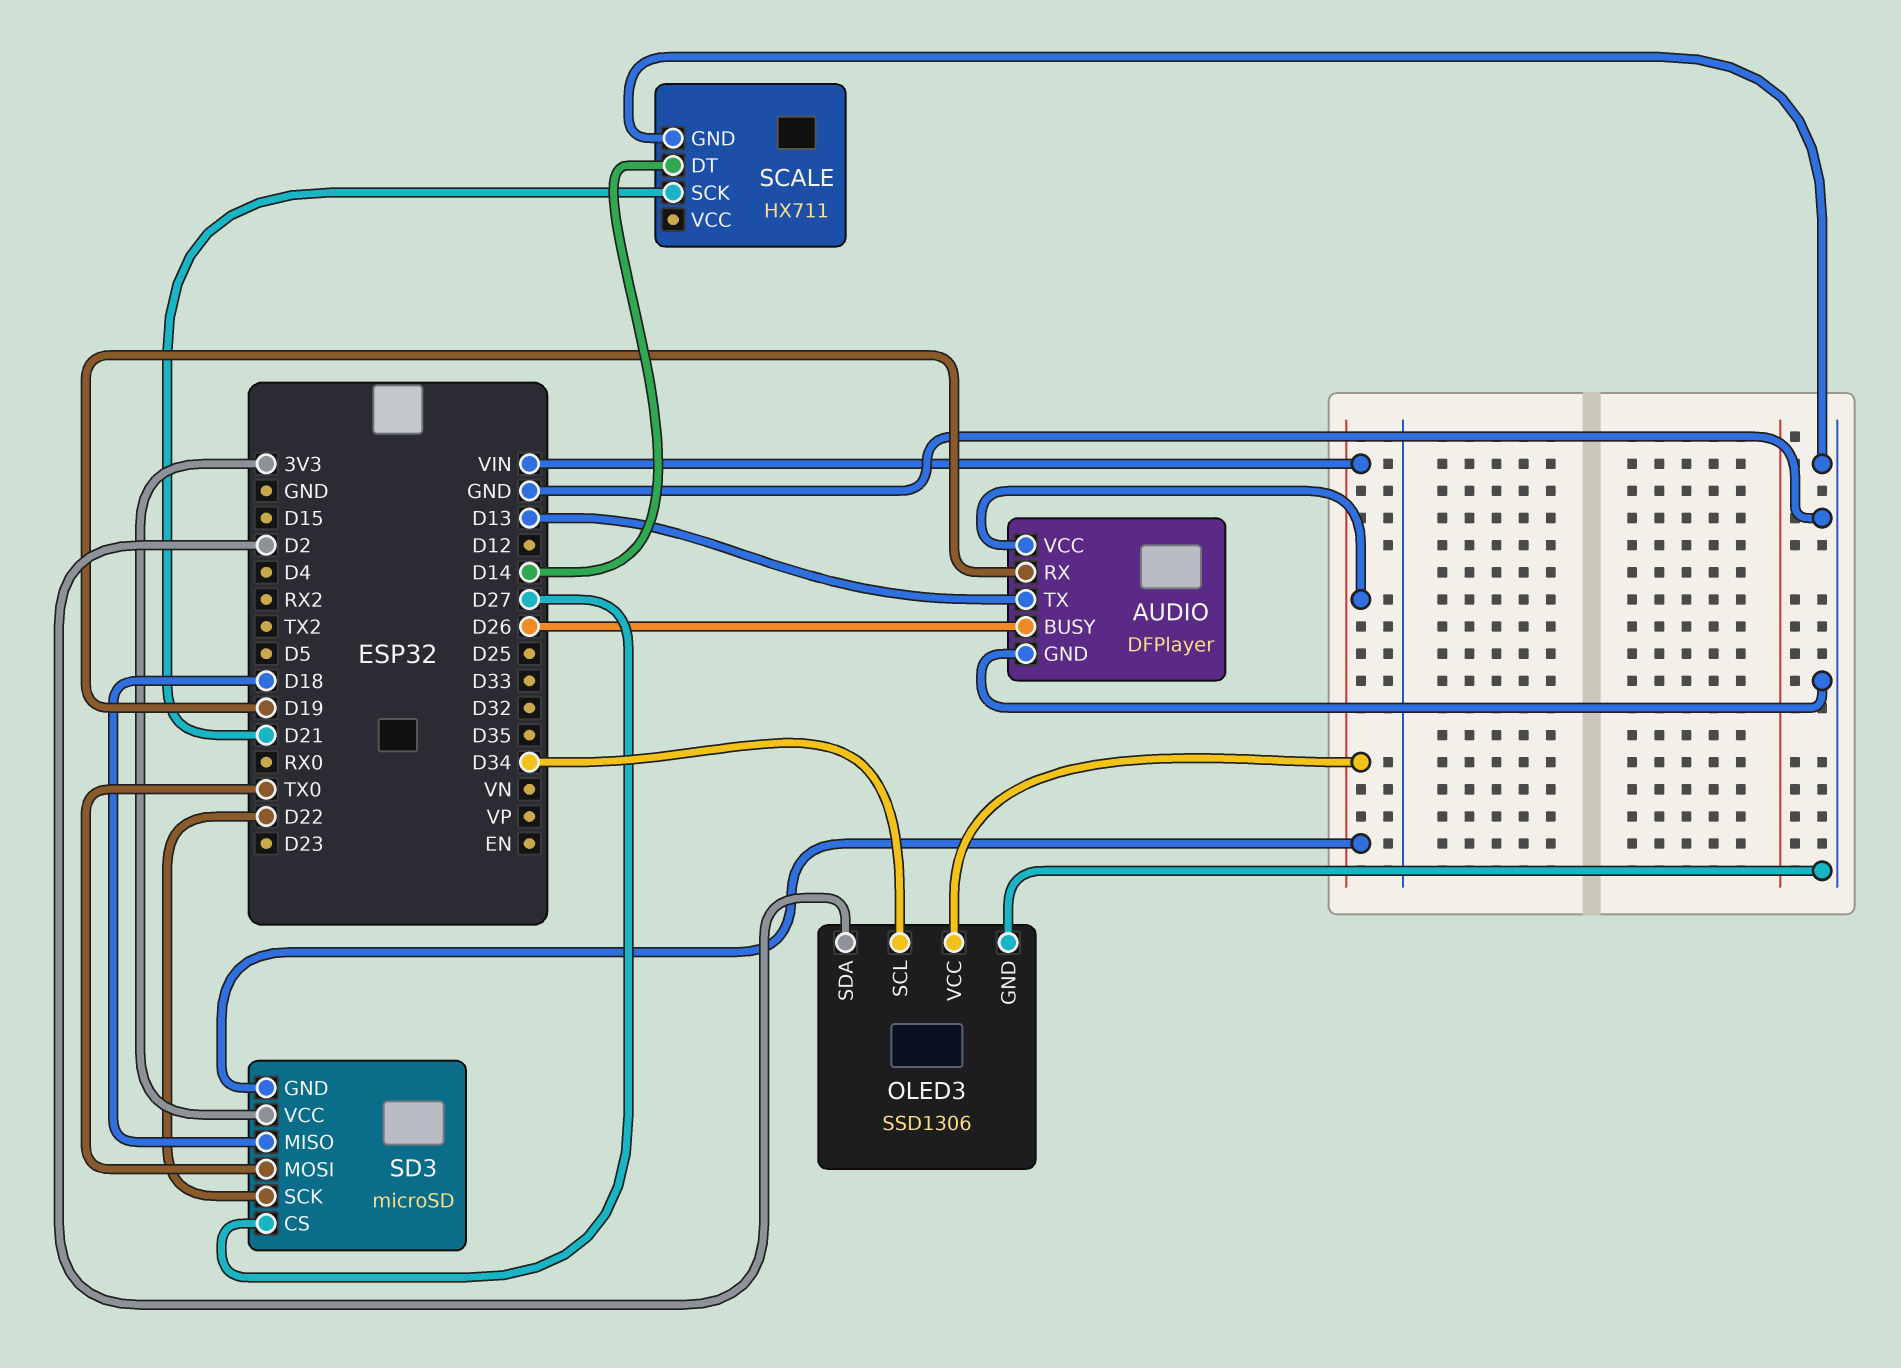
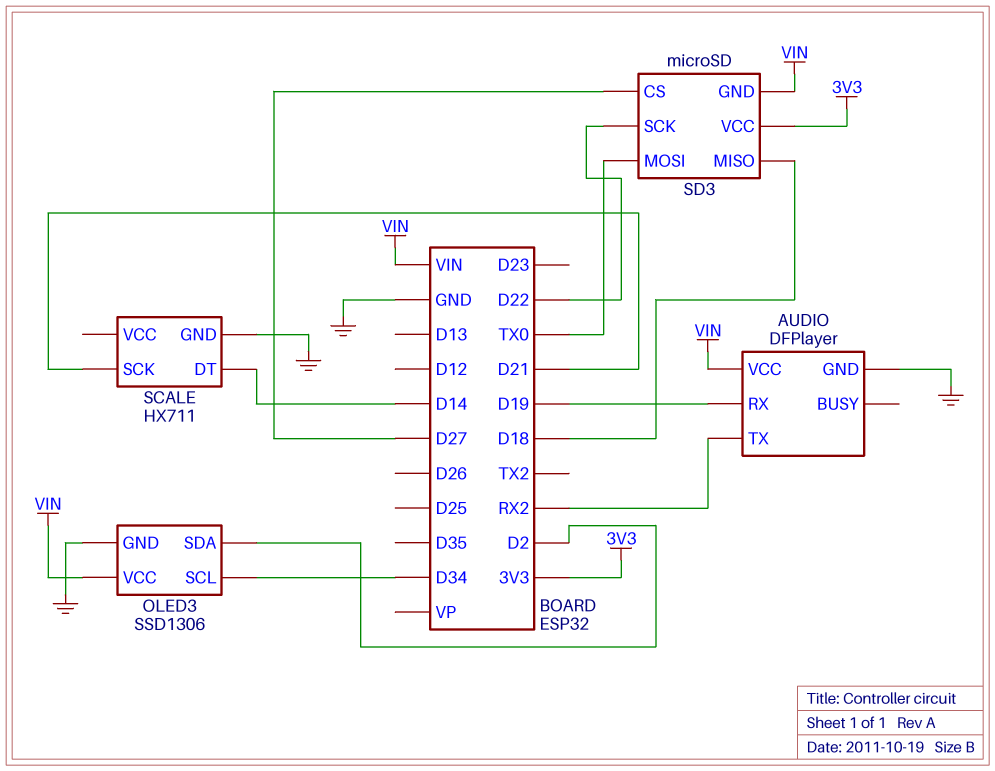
AUDIO pin BUSY: D26 -> none
AUDIO pin TX: D13 -> RX2

